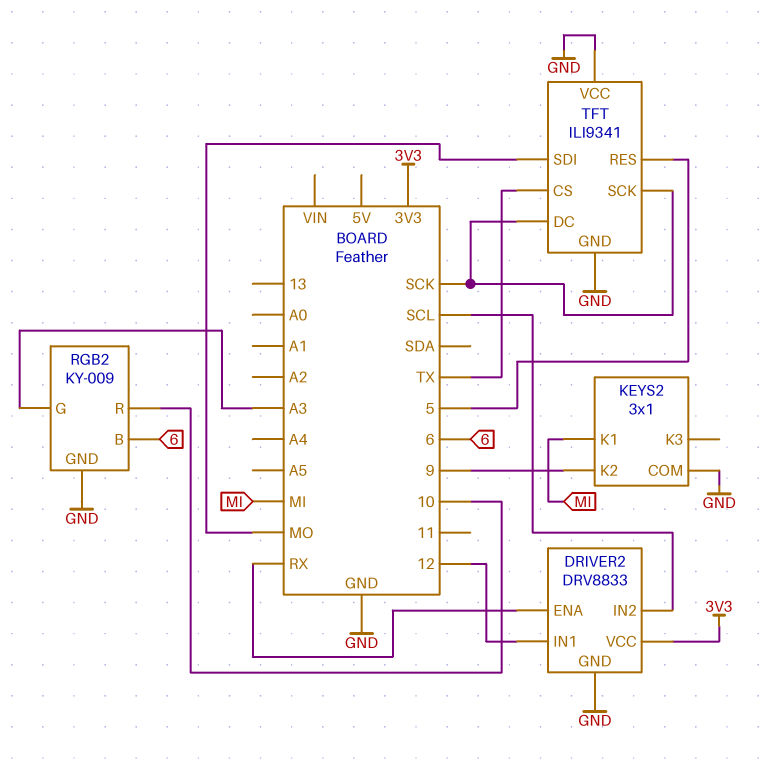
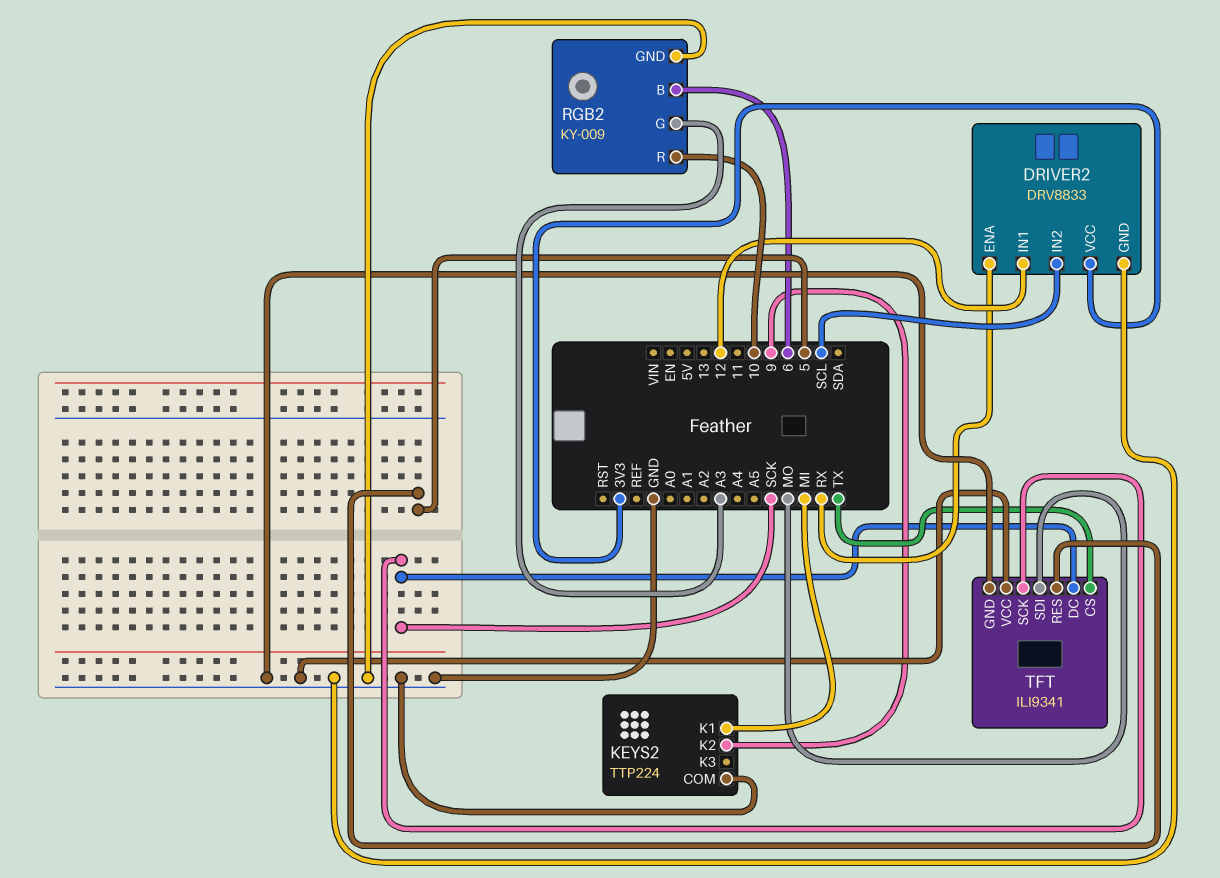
KEYS2: 3x1 -> TTP224

